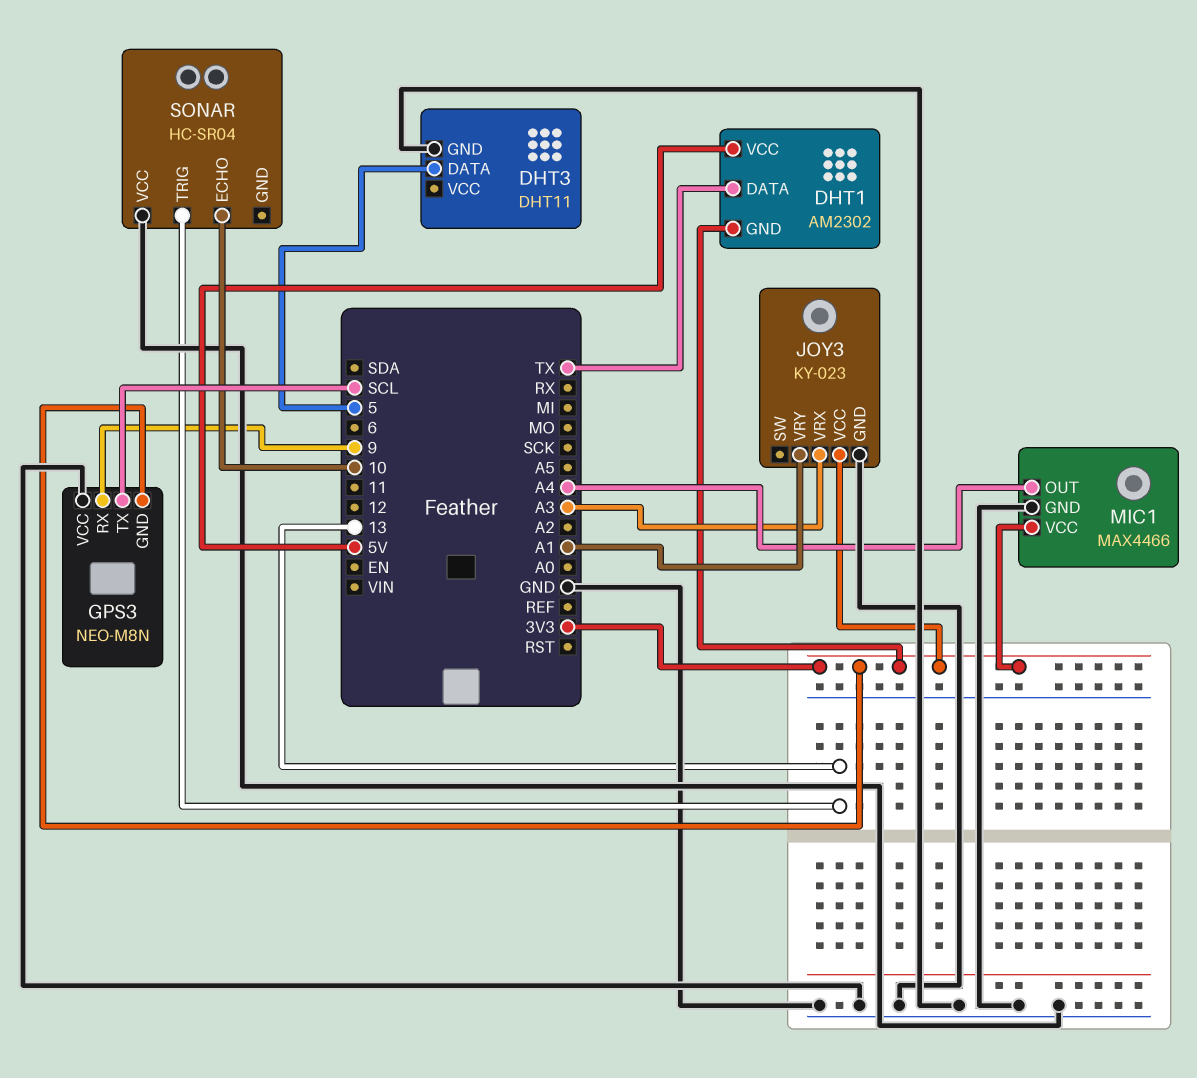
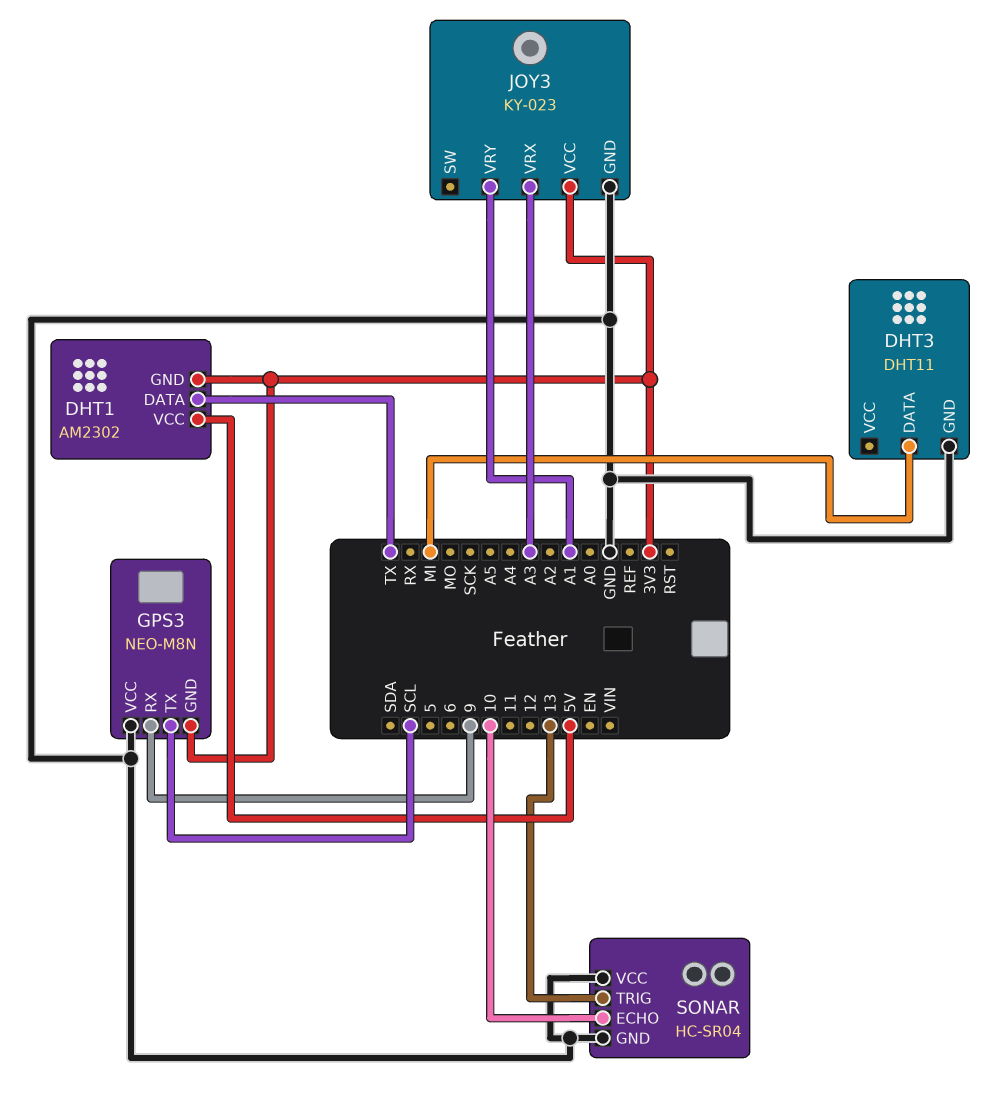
DHT3 pin DATA: 5 -> MI
MIC1: MAX4466 -> none
MIC1 pin GND: GND -> none
MIC1 pin OUT: A4 -> none
MIC1 pin VCC: 3V3 -> none
SONAR pin GND: none -> GND

